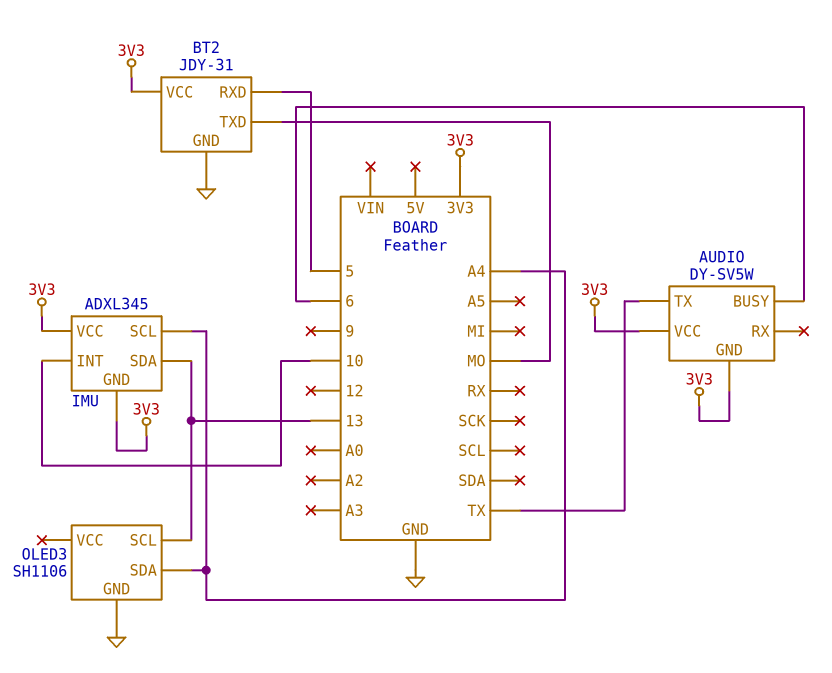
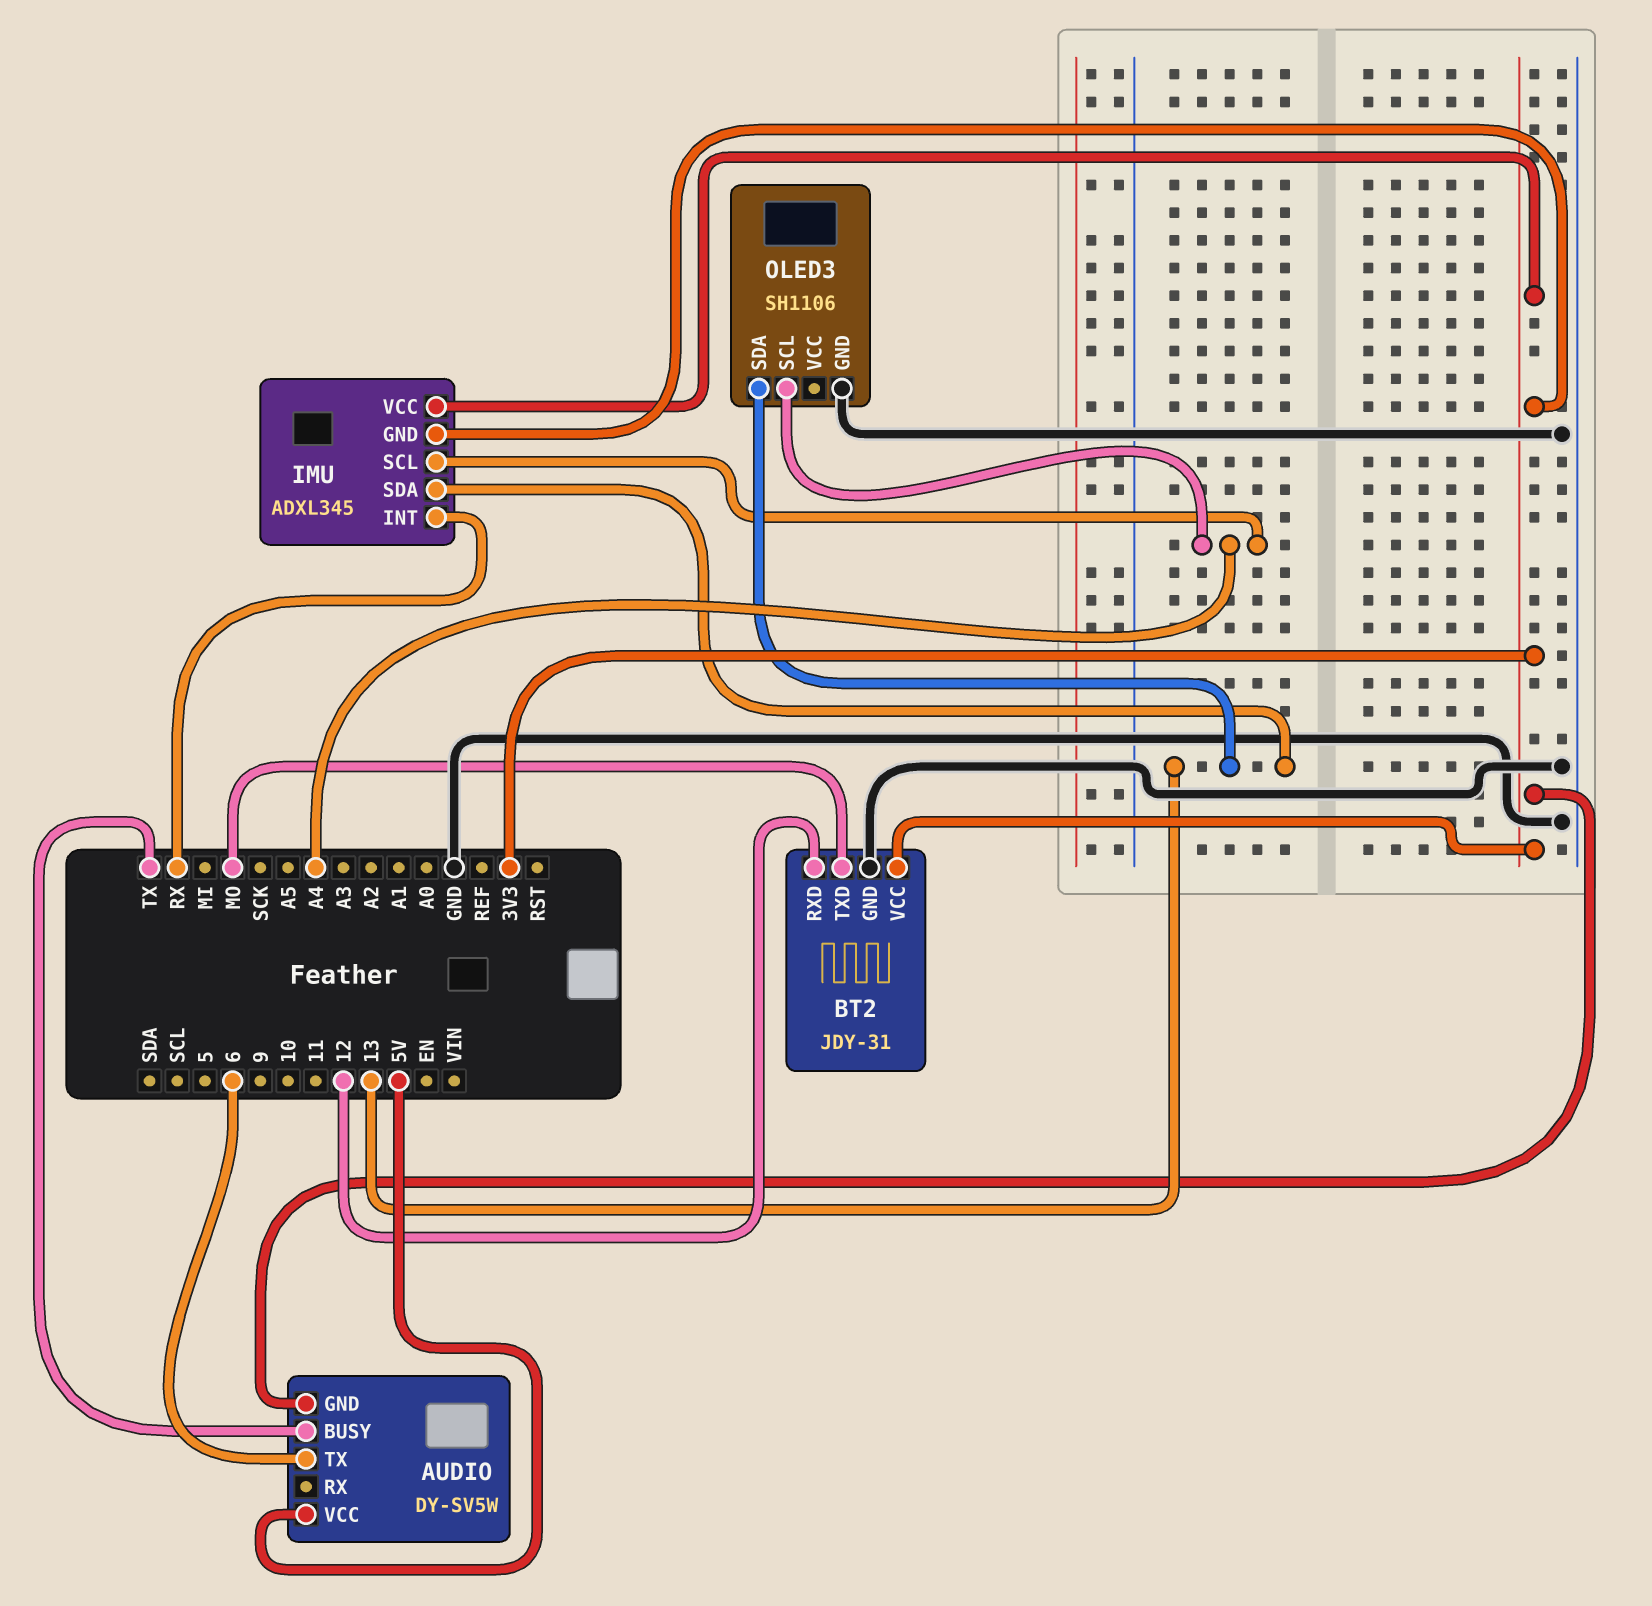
AUDIO pin BUSY: 6 -> TX
AUDIO pin TX: TX -> 6
AUDIO pin VCC: 3V3 -> 5V
BT2 pin RXD: 5 -> 12
IMU pin INT: 10 -> RX
OLED3 pin SCL: 13 -> A4
OLED3 pin SDA: A4 -> 13

